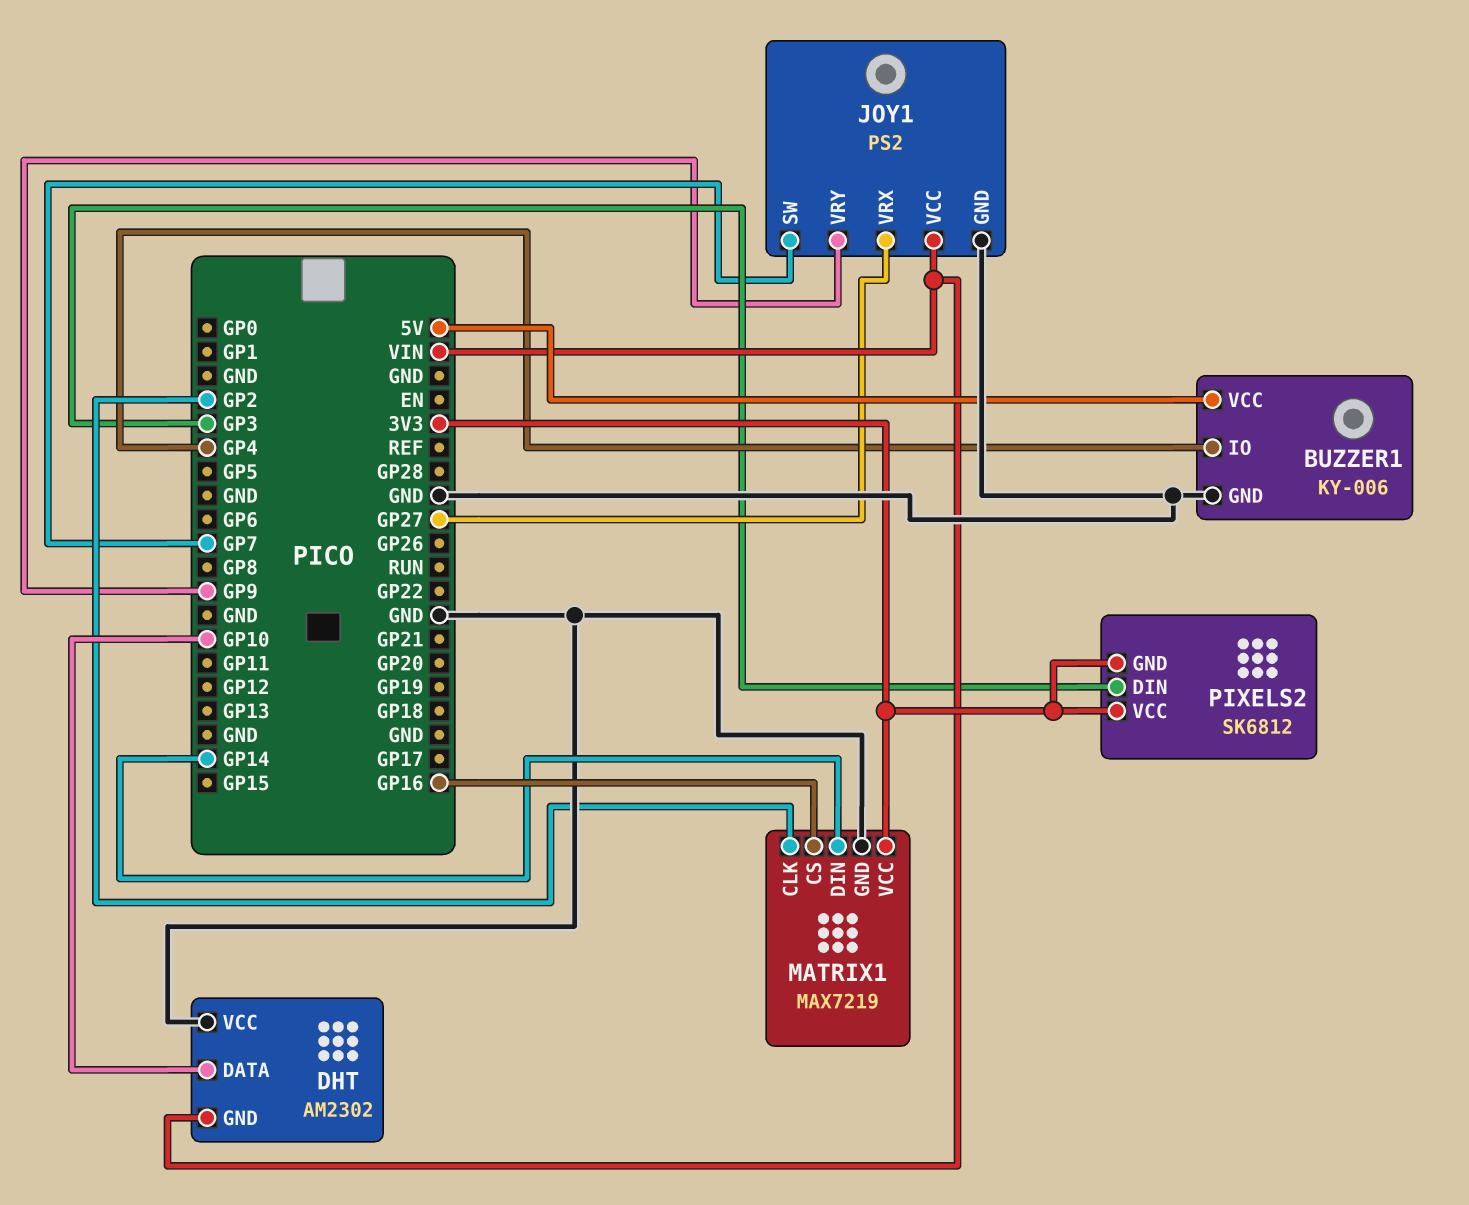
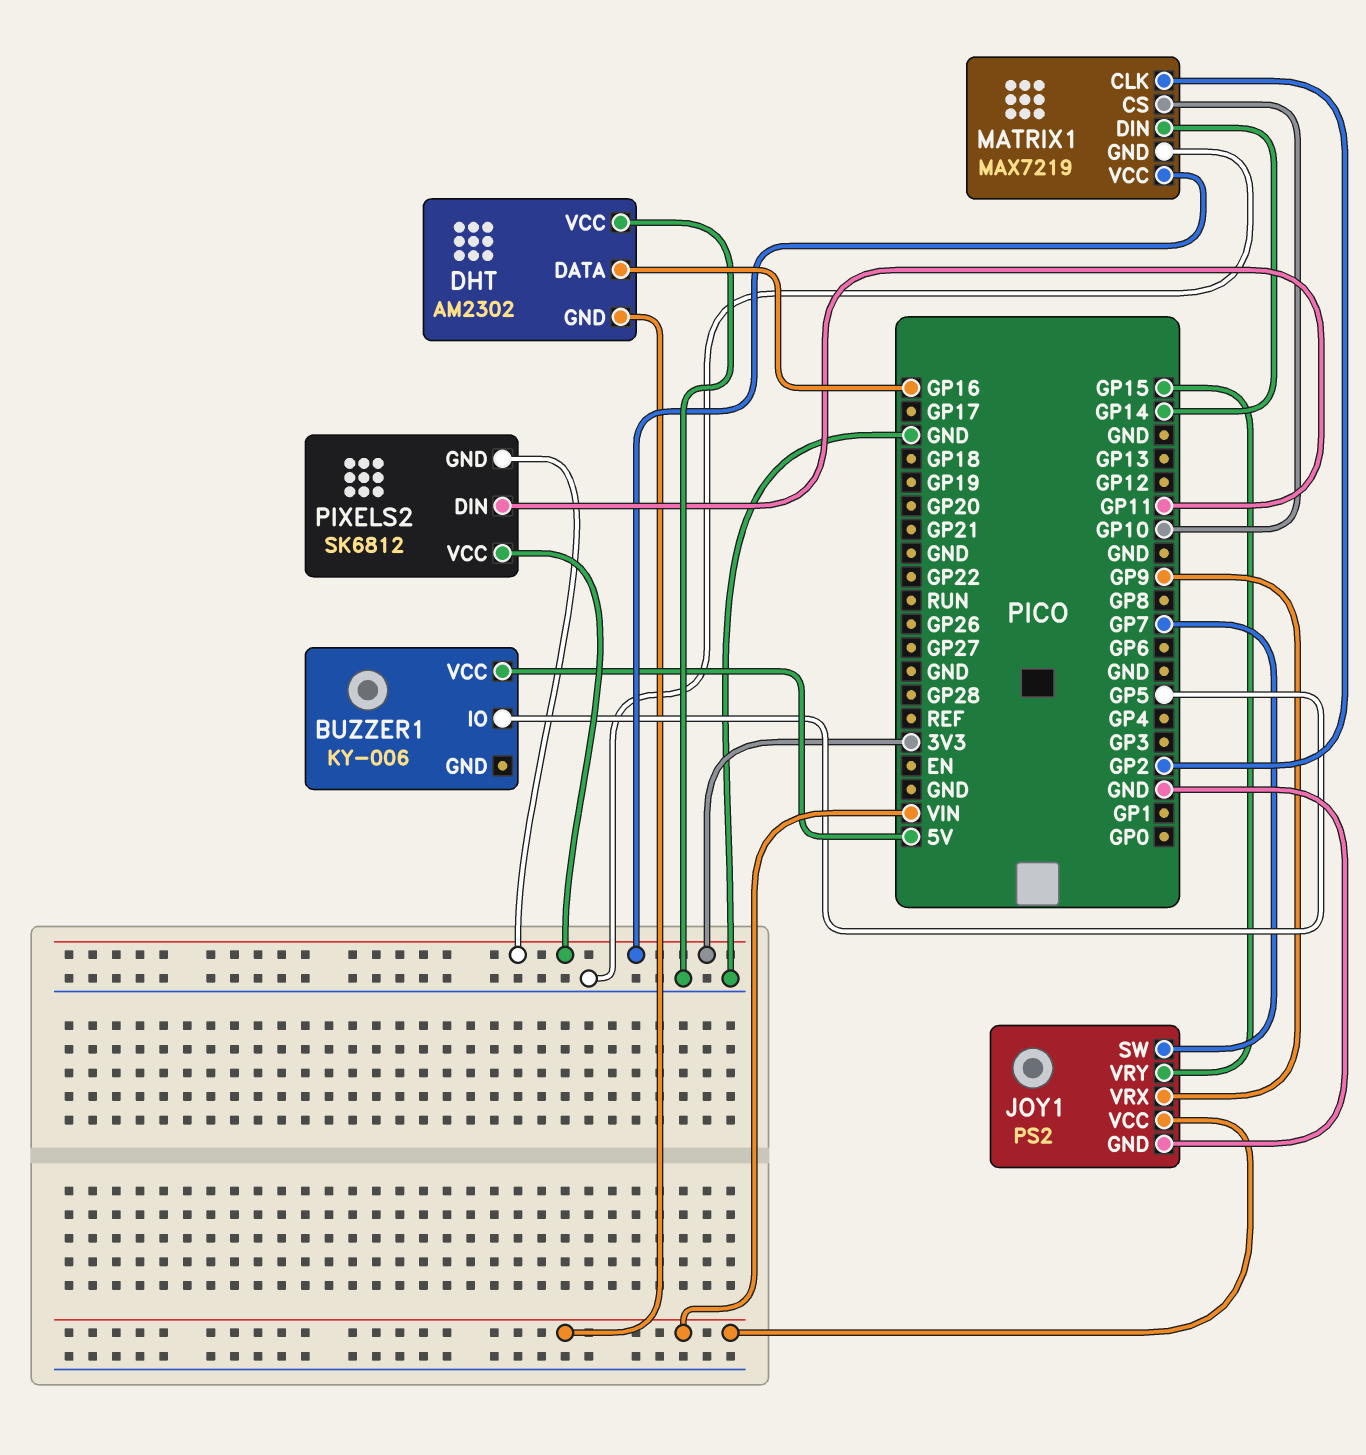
BUZZER1 pin GND: GND -> none
BUZZER1 pin IO: GP4 -> GP5
DHT pin DATA: GP10 -> GP16
JOY1 pin VRX: GP27 -> GP9
JOY1 pin VRY: GP9 -> GP15
MATRIX1 pin CS: GP16 -> GP10
PIXELS2 pin DIN: GP3 -> GP11

